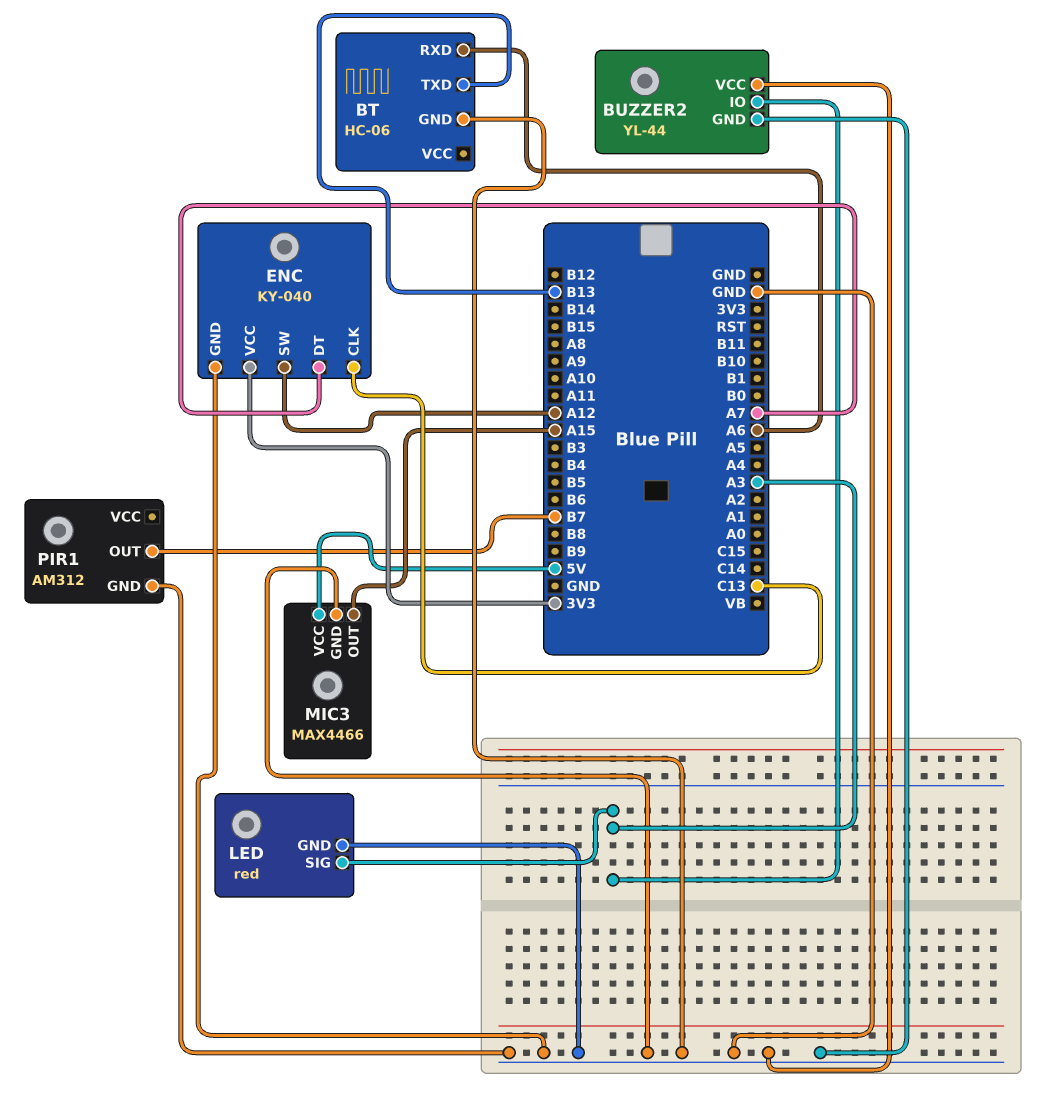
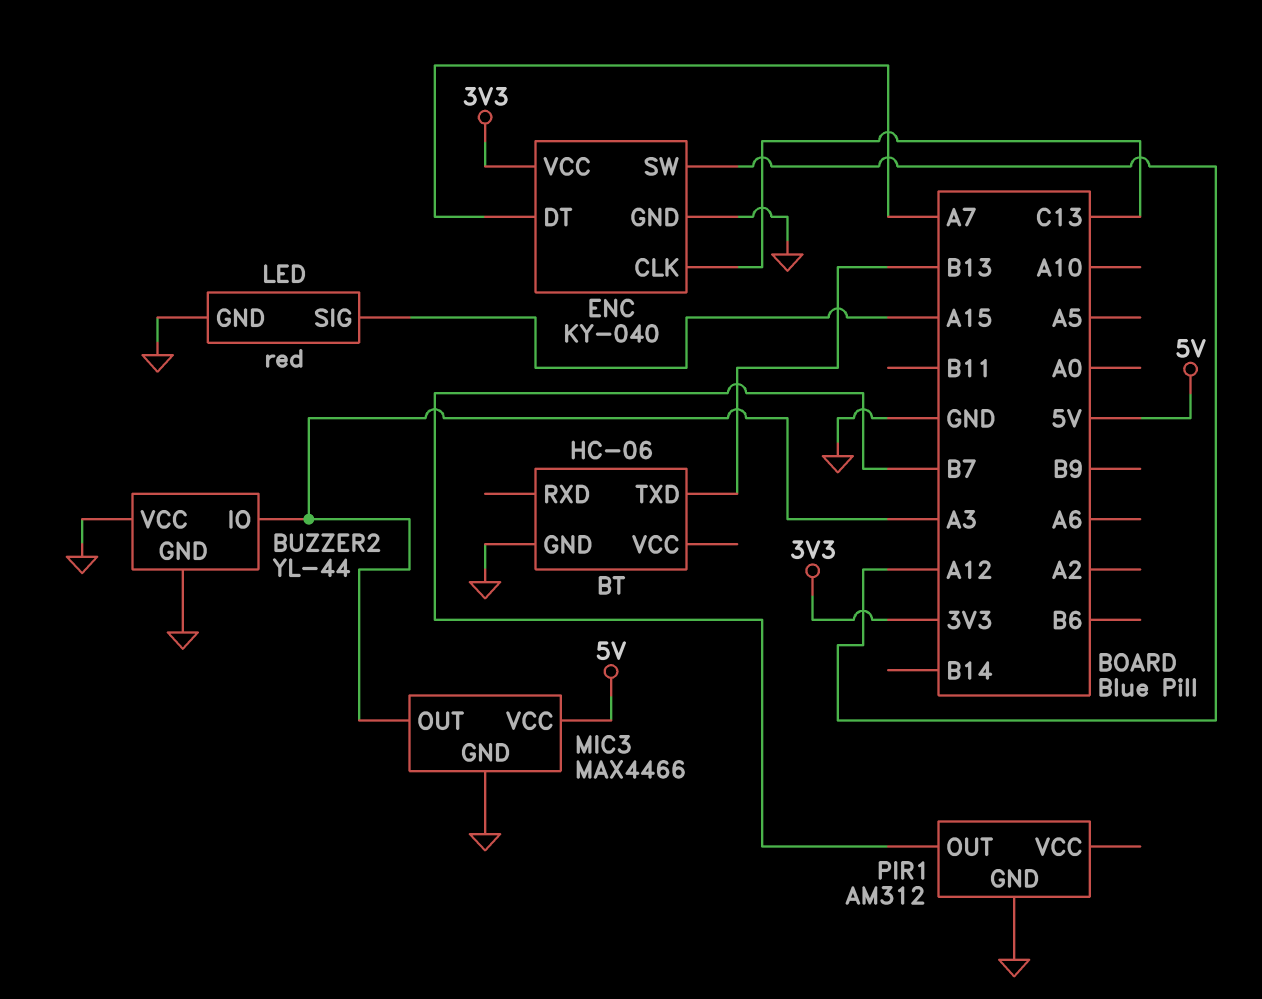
BT pin RXD: A6 -> none
LED pin SIG: A3 -> A15
MIC3 pin OUT: A15 -> A3

